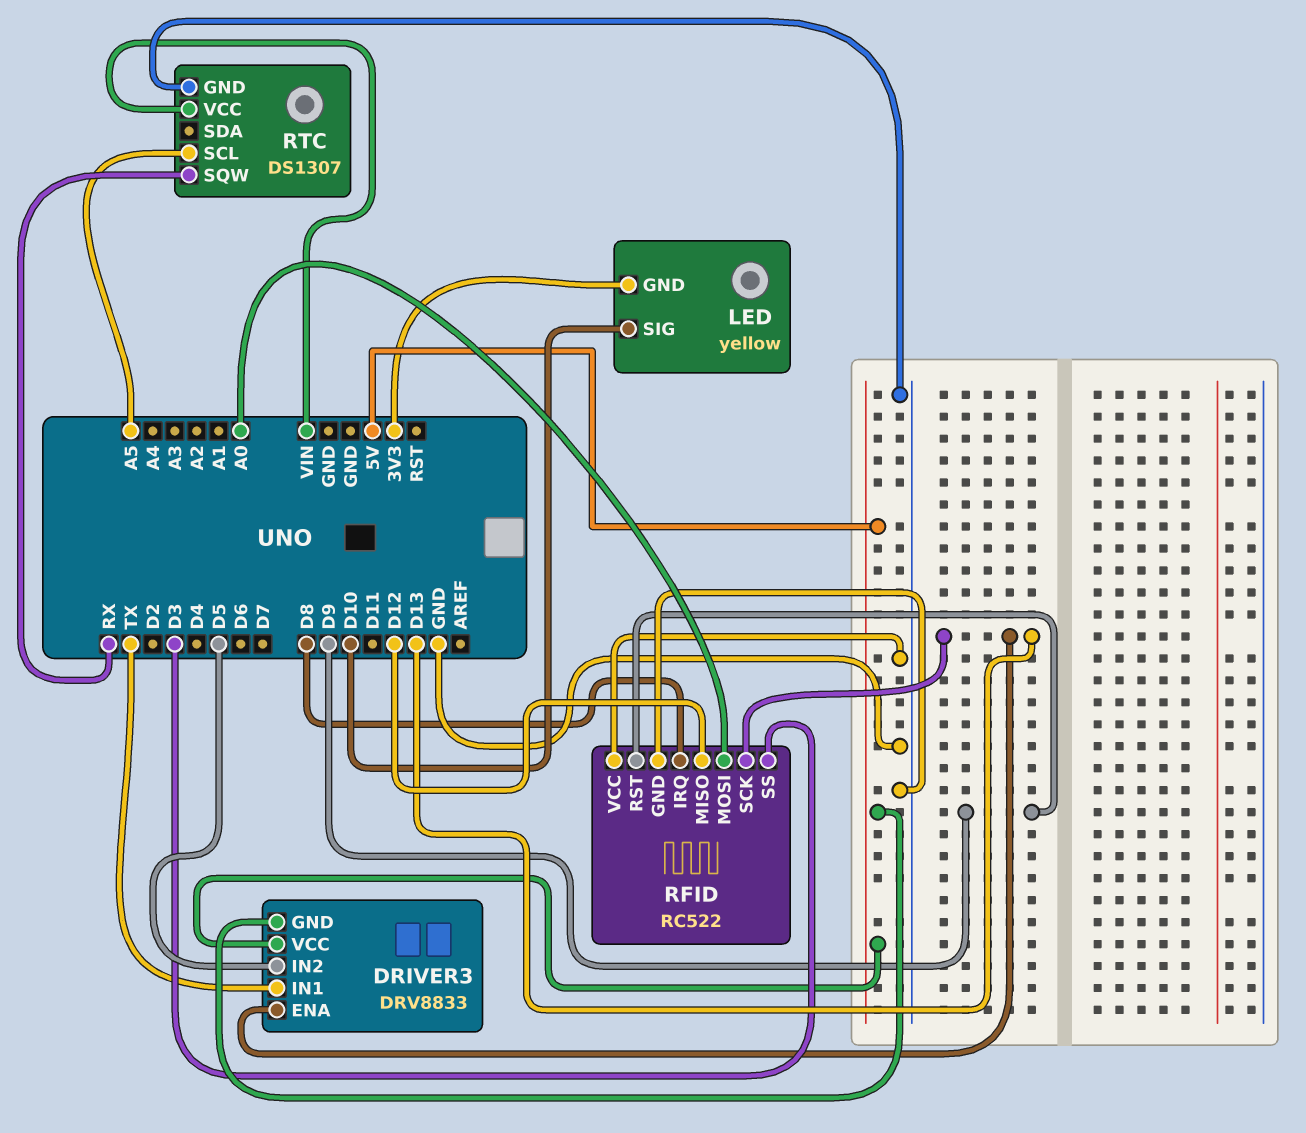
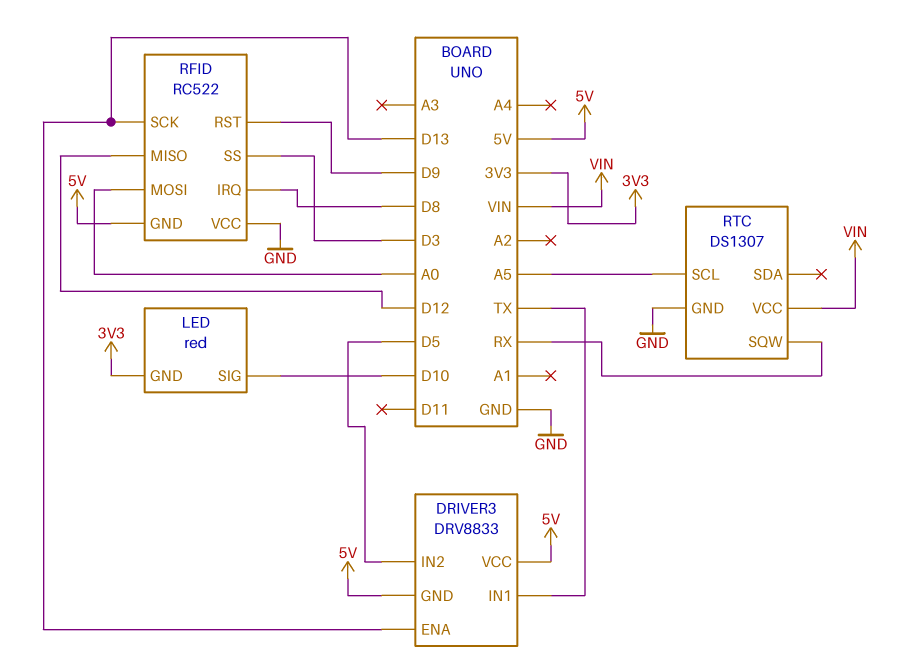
LED: yellow -> red
RFID pin GND: GND -> 5V

